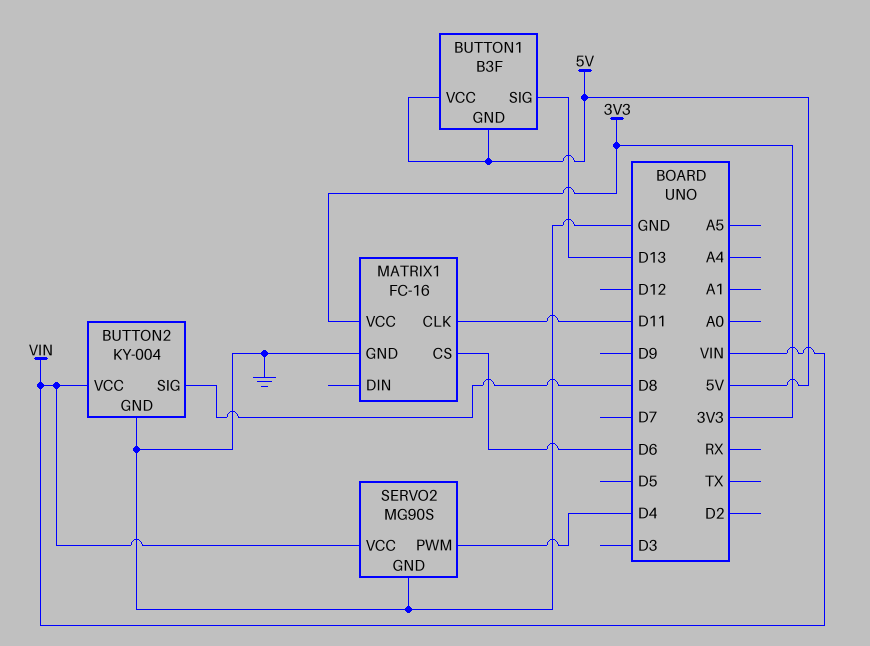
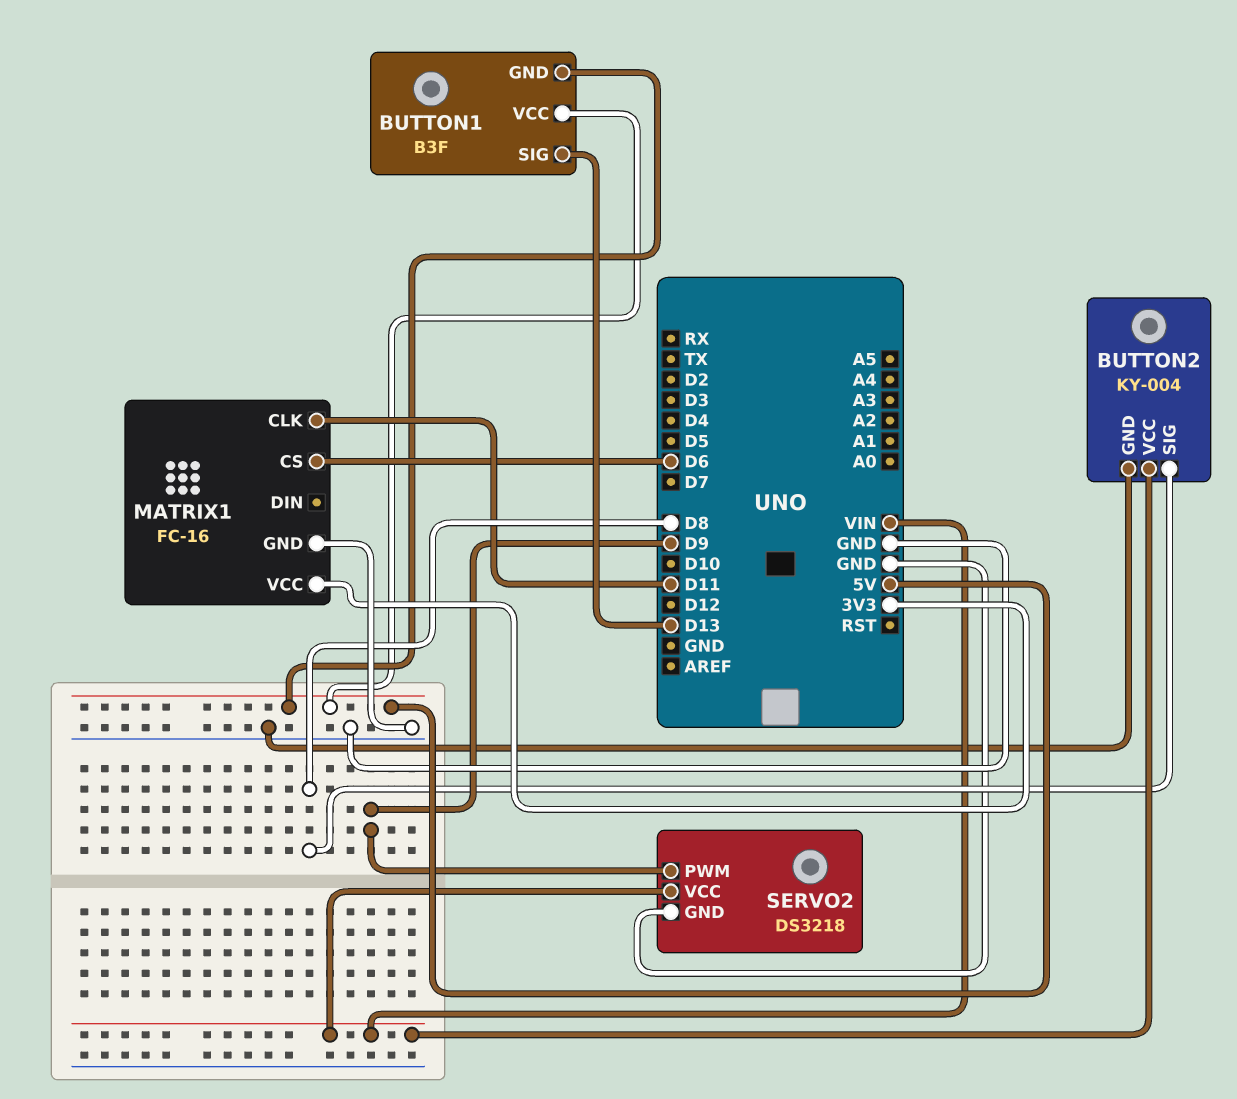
SERVO2: MG90S -> DS3218
SERVO2 pin PWM: D4 -> D9

